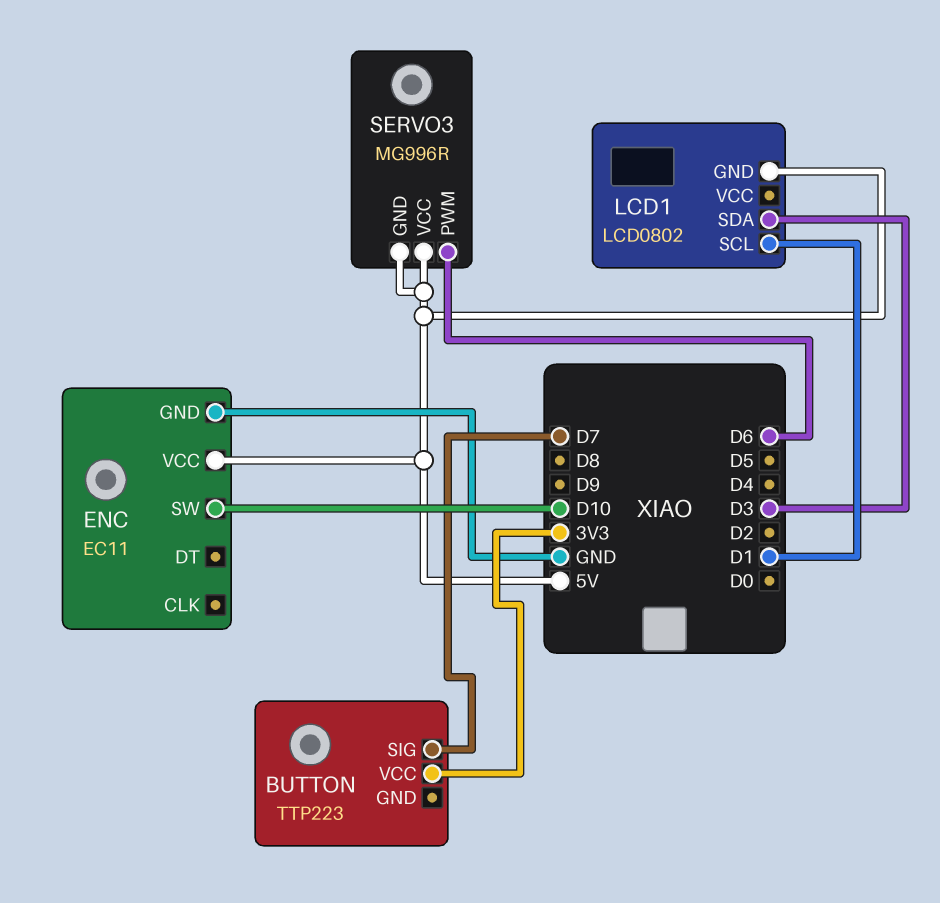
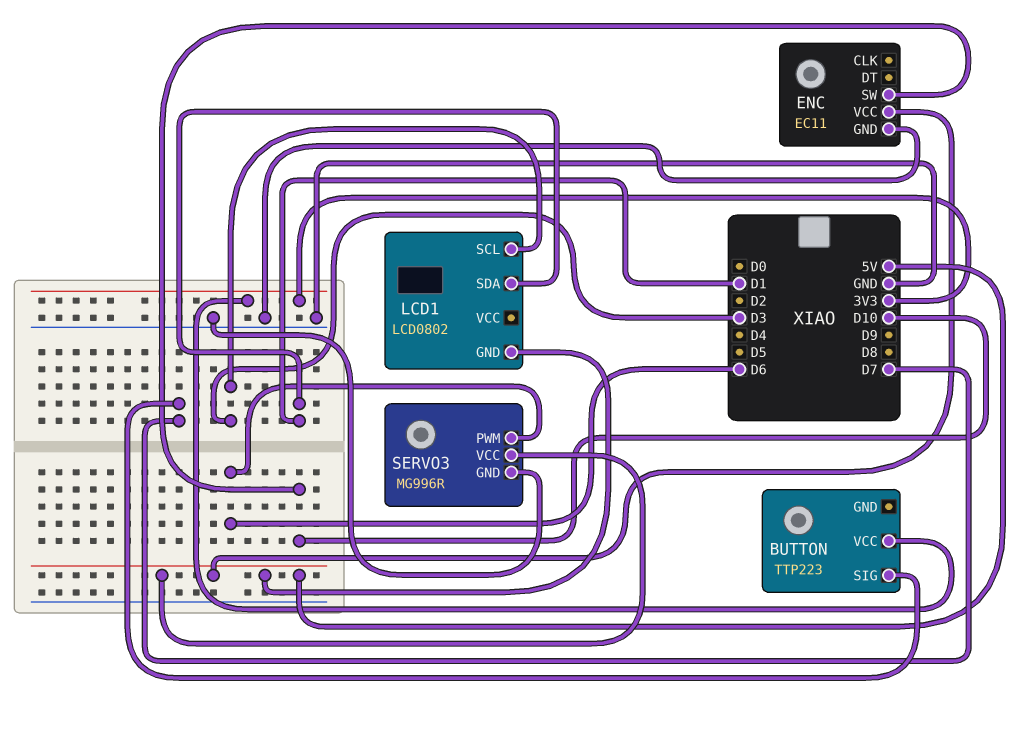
LCD1 pin SCL: D1 -> D3
LCD1 pin SDA: D3 -> D1
SERVO3 pin GND: 5V -> GND

